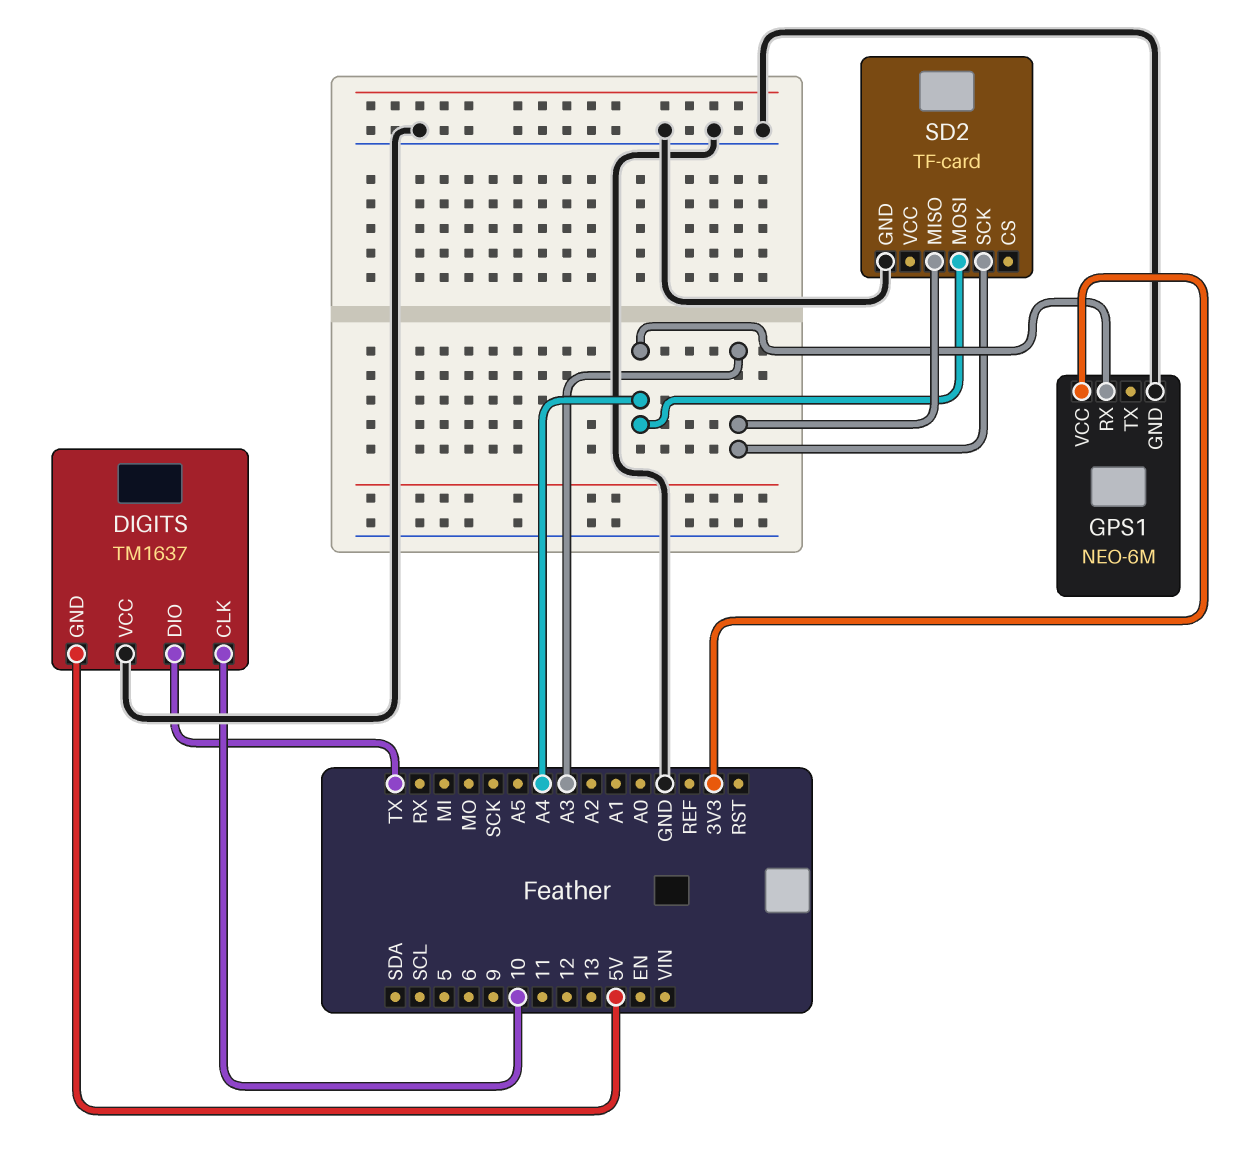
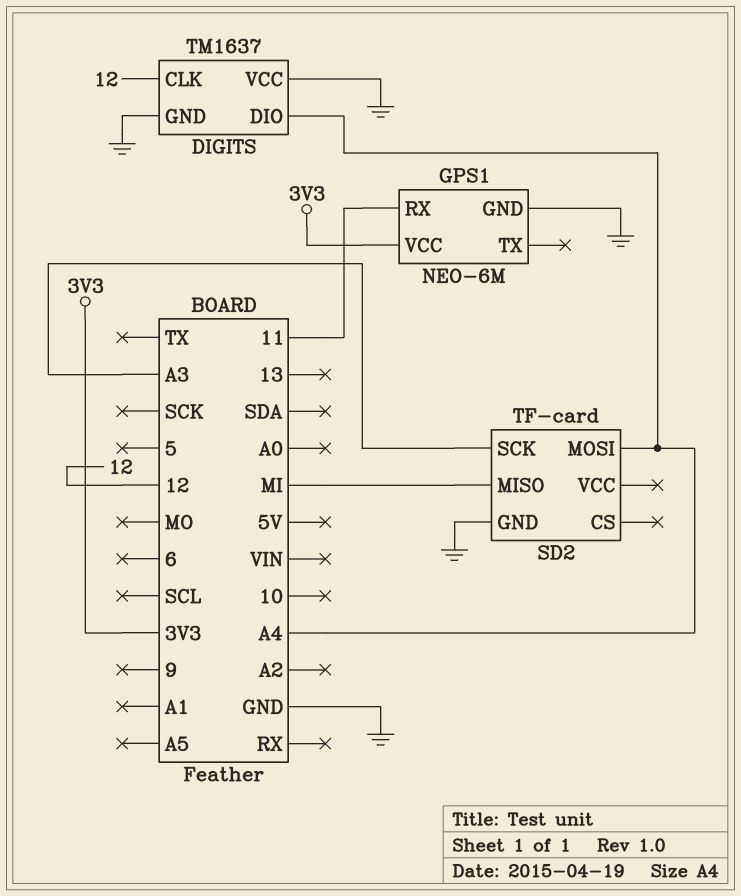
DIGITS pin CLK: 10 -> 12
DIGITS pin DIO: TX -> A4
DIGITS pin GND: 5V -> GND
GPS1 pin RX: A4 -> 11
SD2 pin MISO: A3 -> MI

